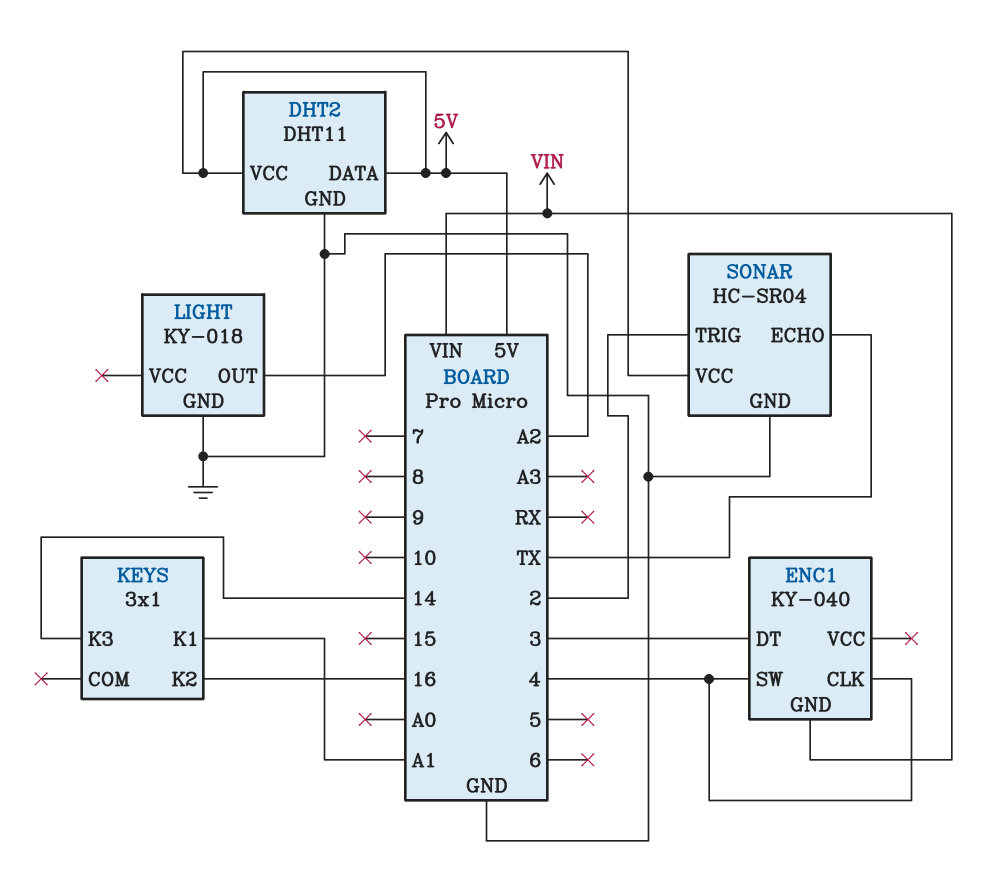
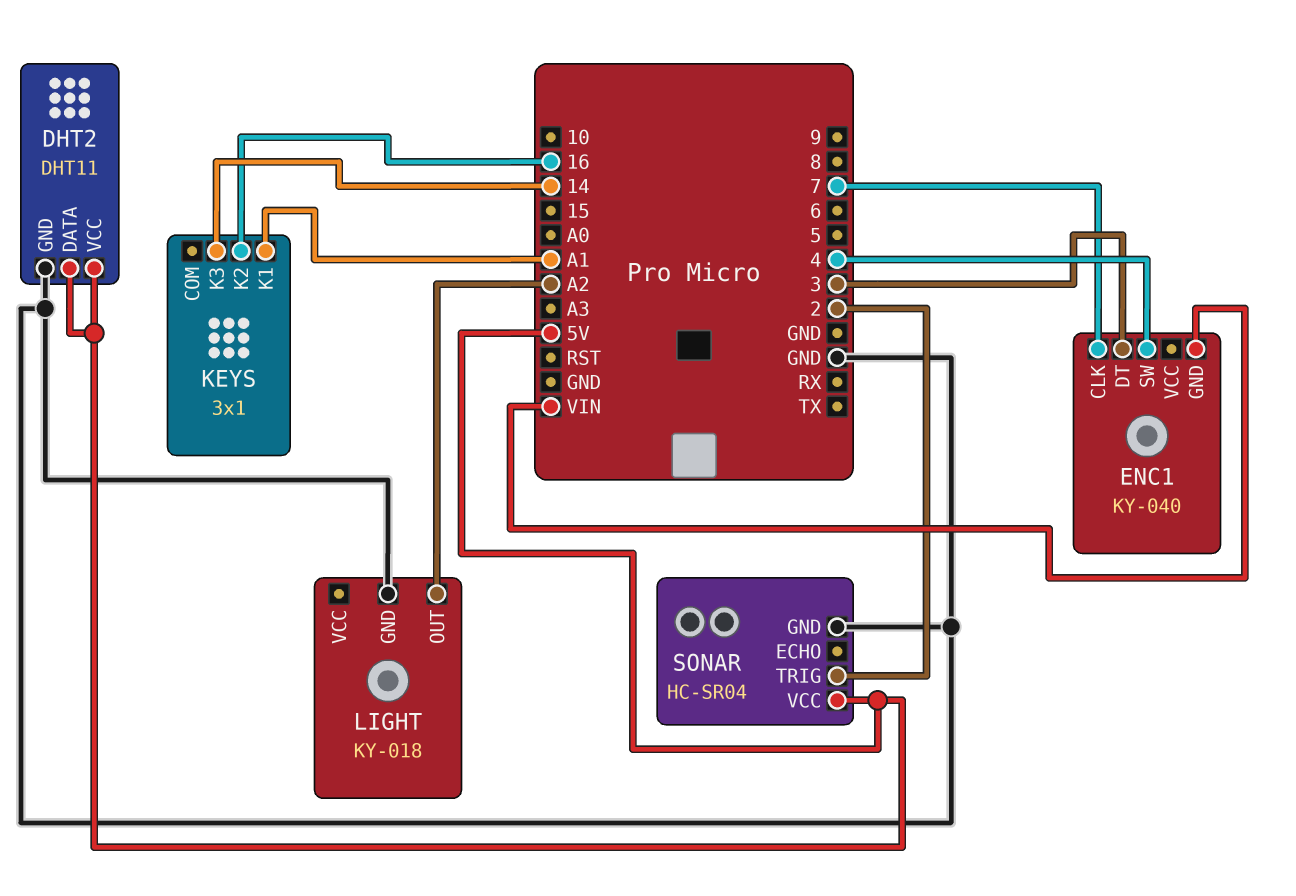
ENC1 pin CLK: 4 -> 7
SONAR pin ECHO: TX -> none

